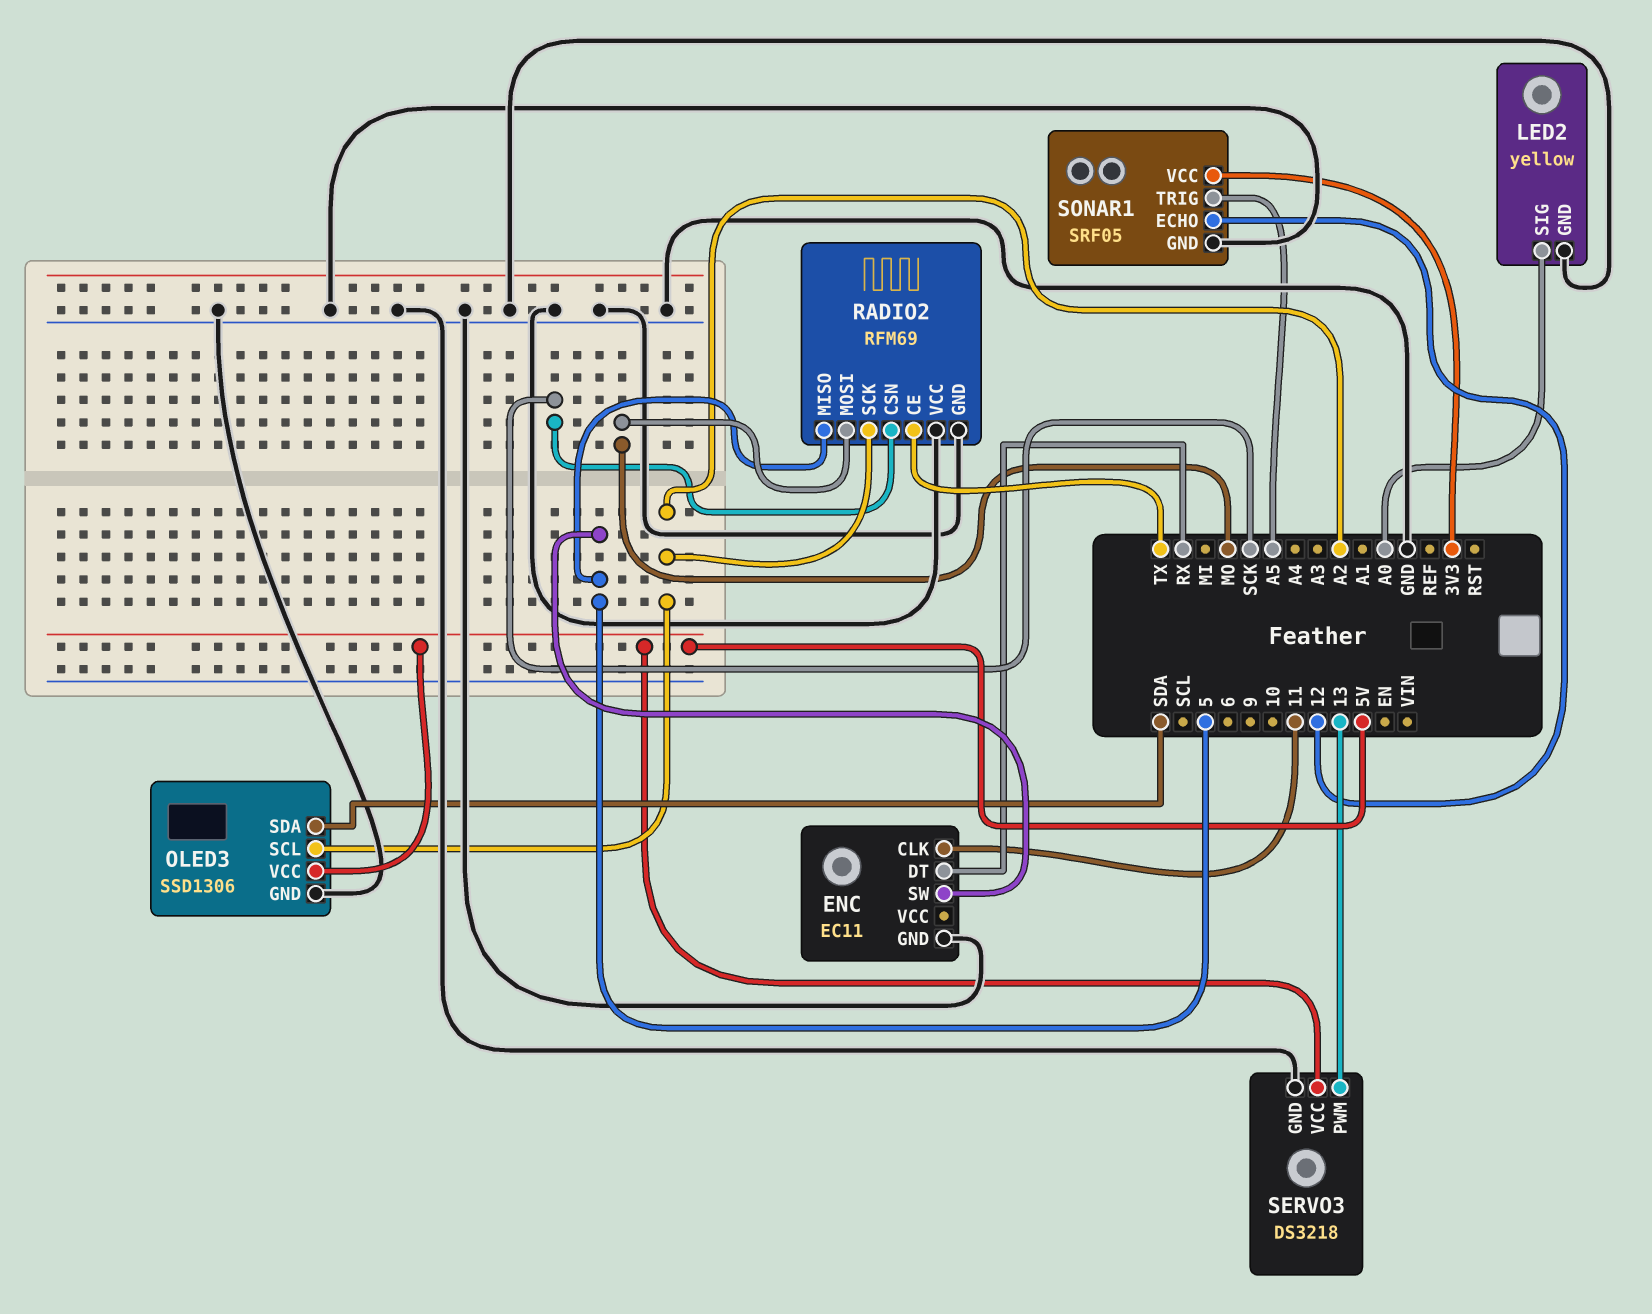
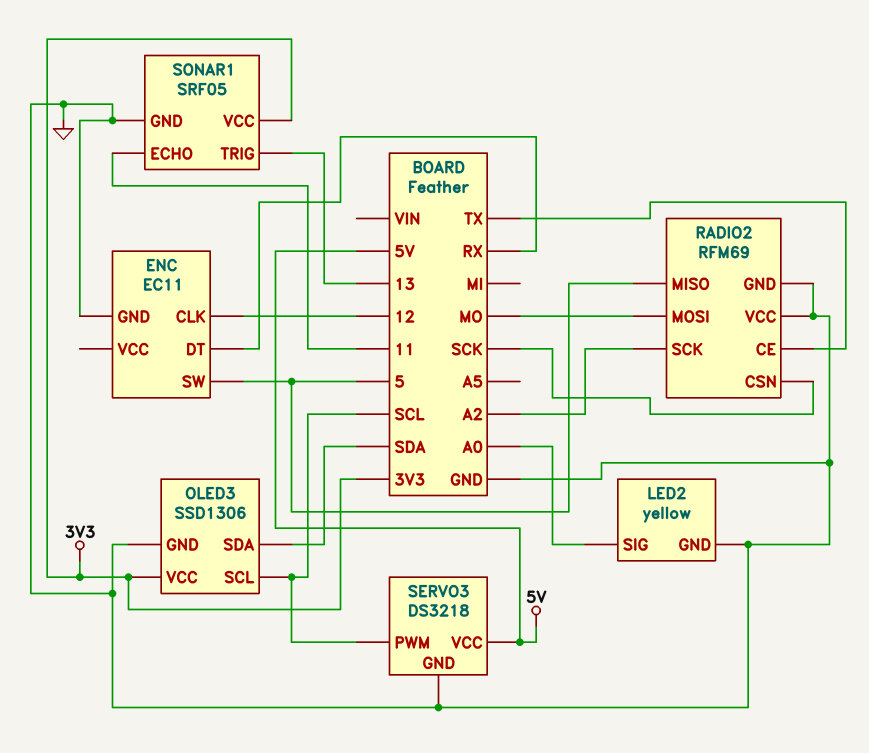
ENC pin CLK: 11 -> 12
OLED3 pin SCL: A2 -> SCL
OLED3 pin VCC: 5V -> 3V3
SERVO3 pin PWM: 13 -> SCL
SONAR1 pin ECHO: 12 -> 11
SONAR1 pin TRIG: A5 -> 13

